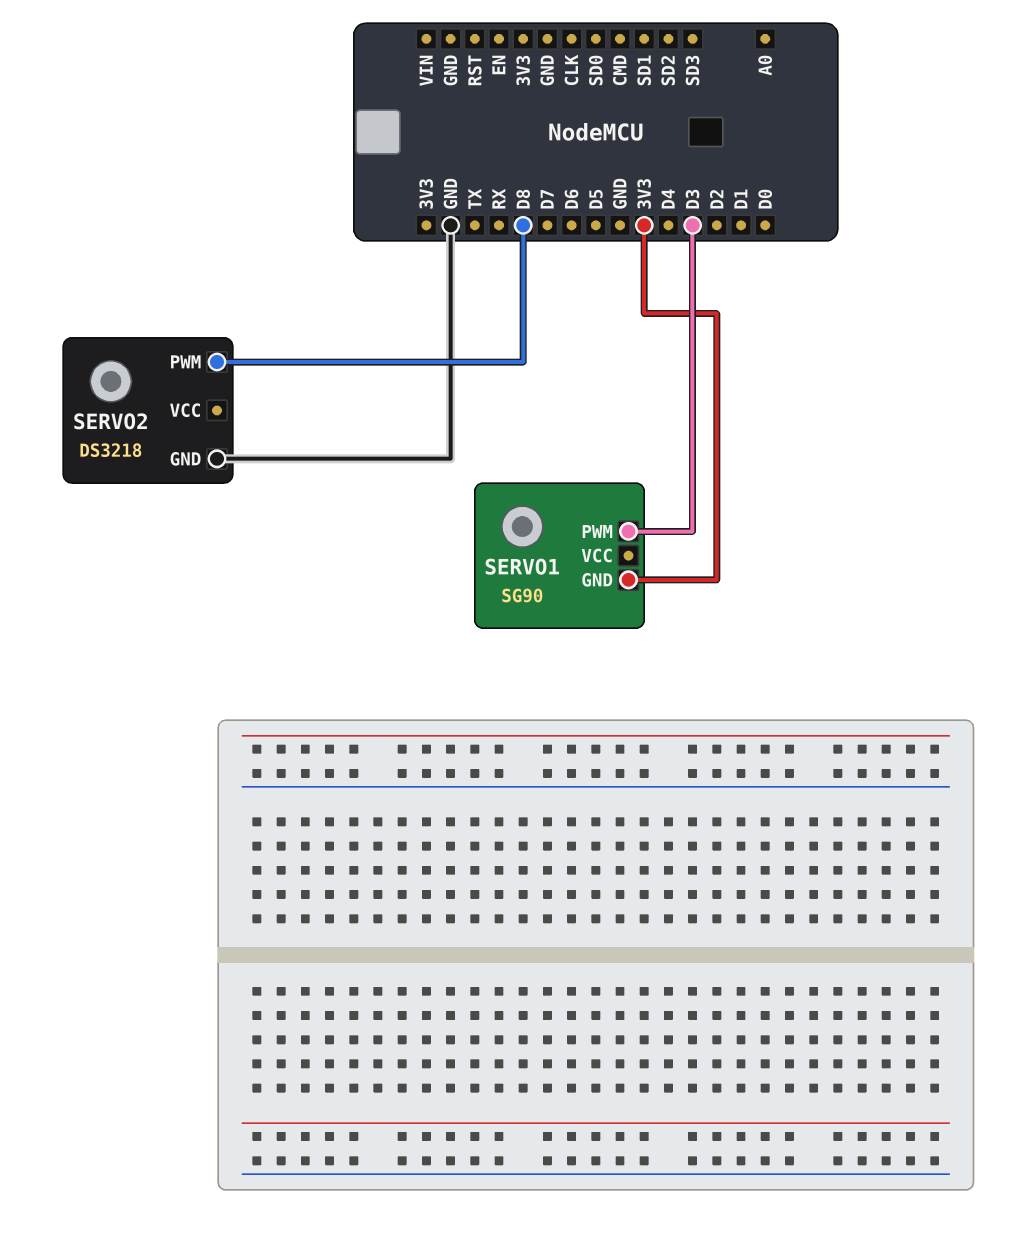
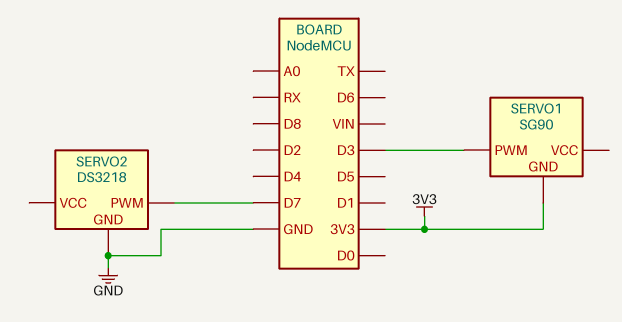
SERVO2 pin PWM: D8 -> D7

